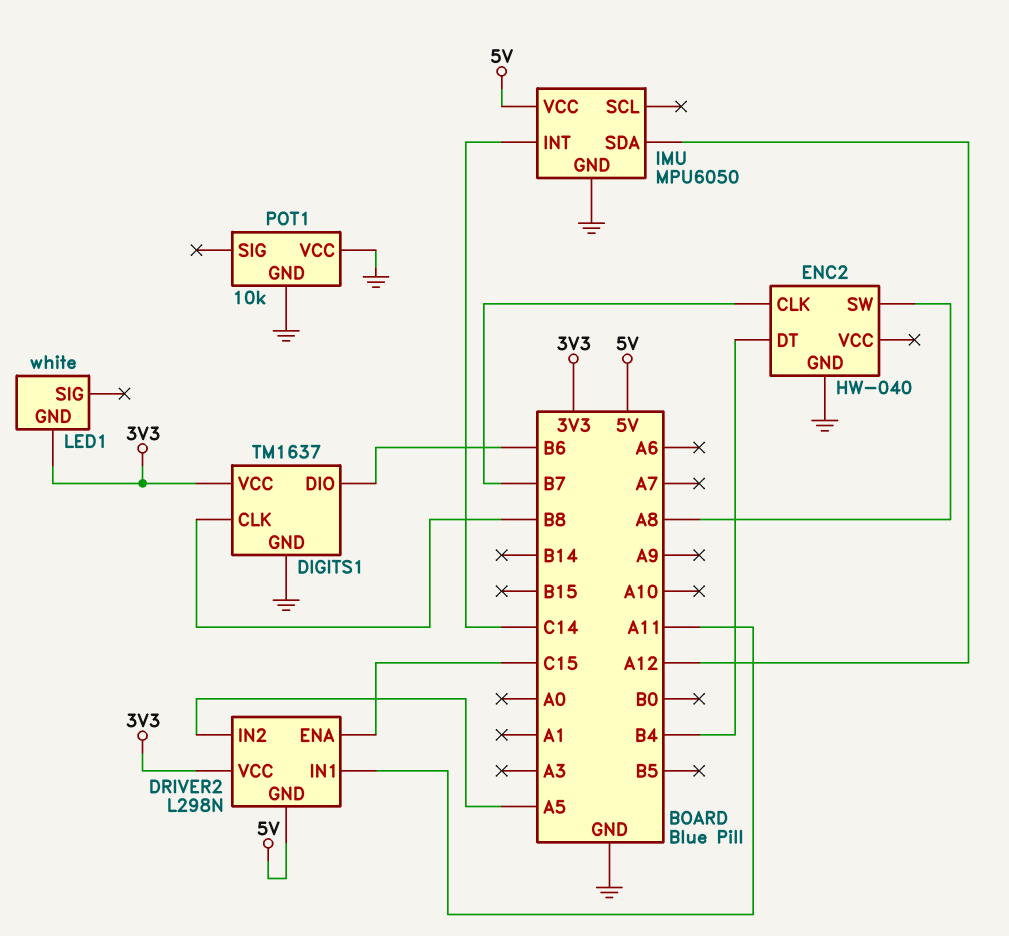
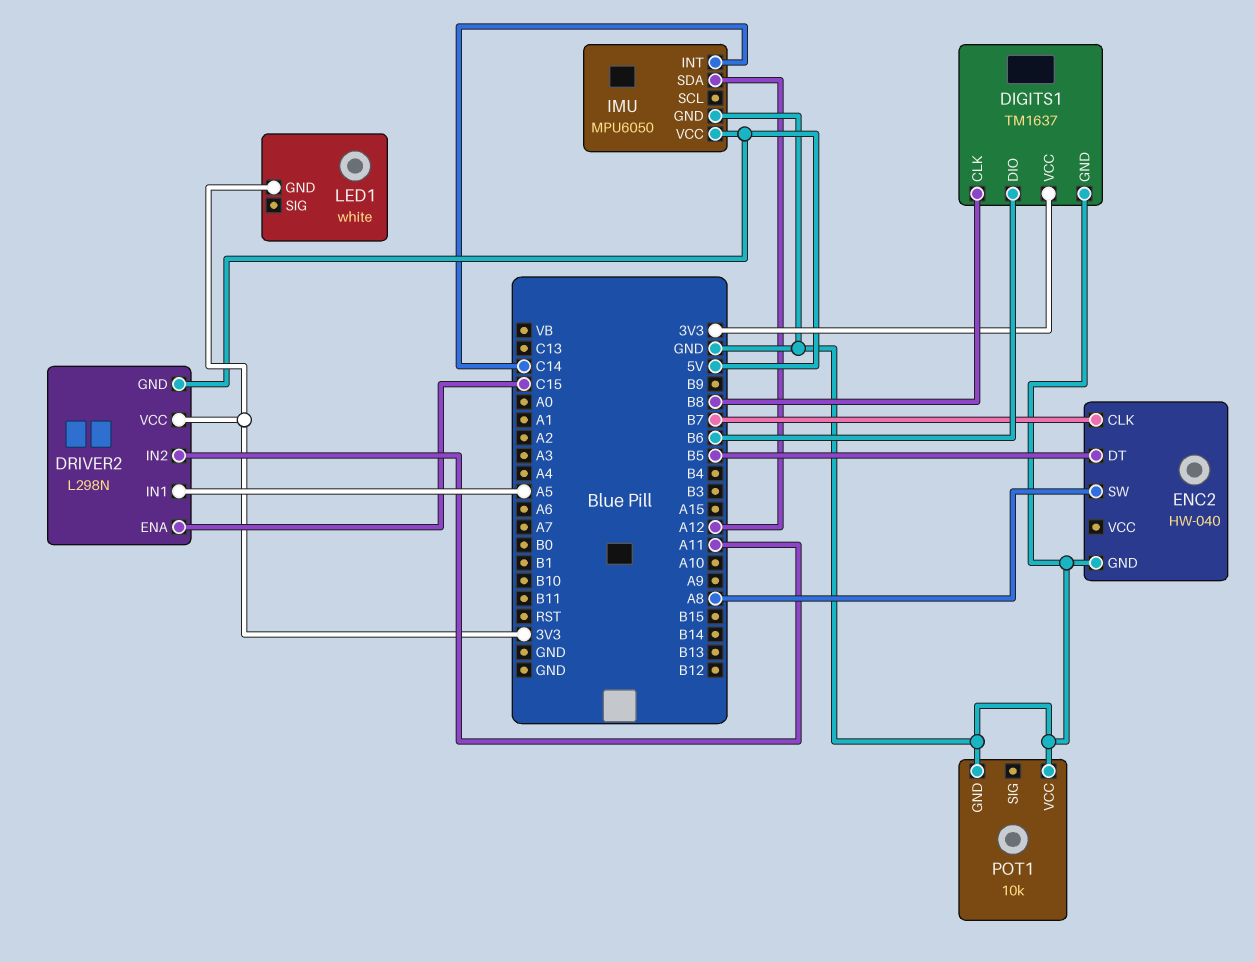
DRIVER2 pin IN1: A11 -> A5
DRIVER2 pin IN2: A5 -> A11
ENC2 pin DT: B4 -> B5

